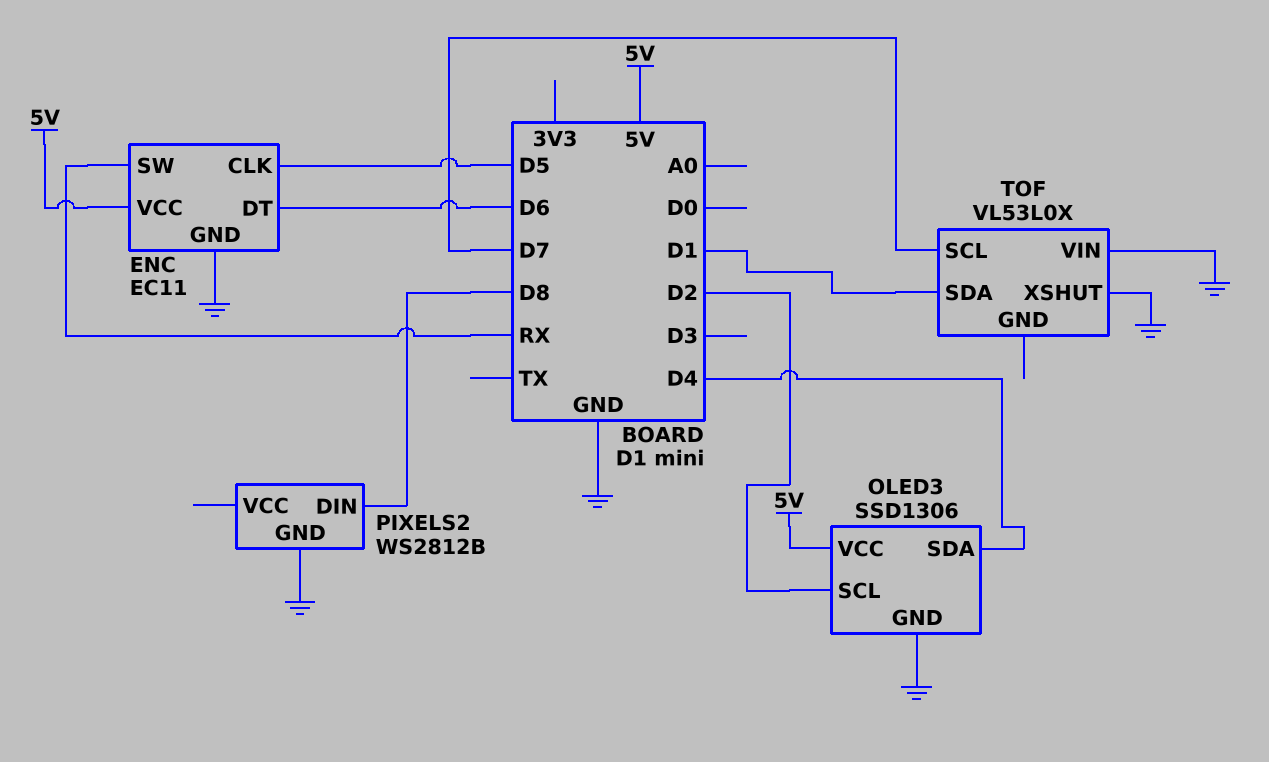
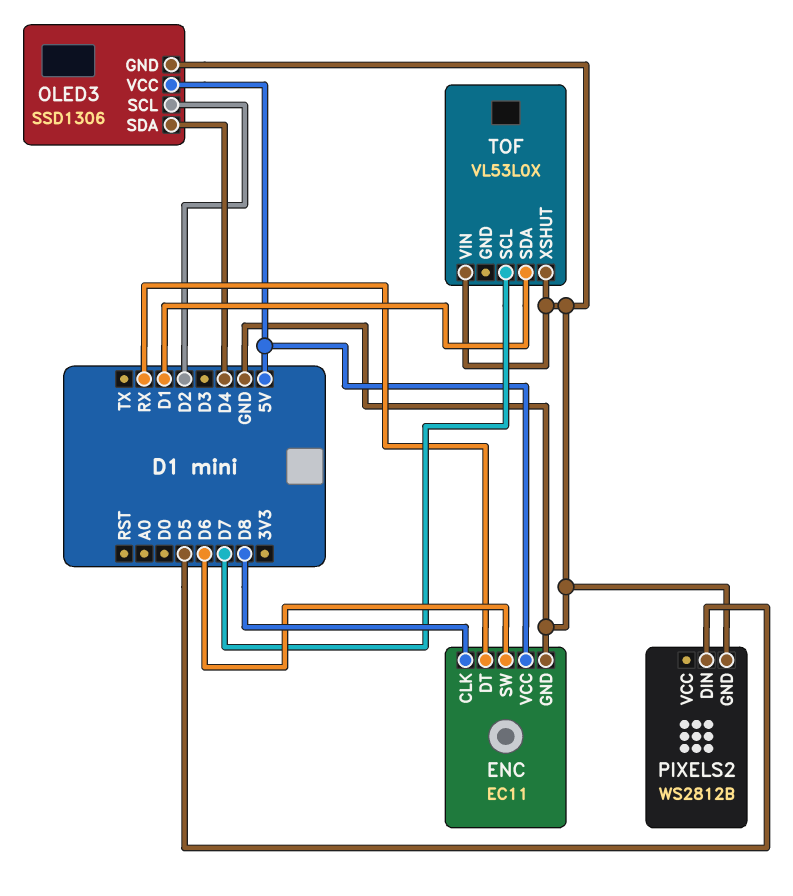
ENC pin CLK: D5 -> D8
ENC pin DT: D6 -> RX
ENC pin SW: RX -> D6
PIXELS2 pin DIN: D8 -> D5

